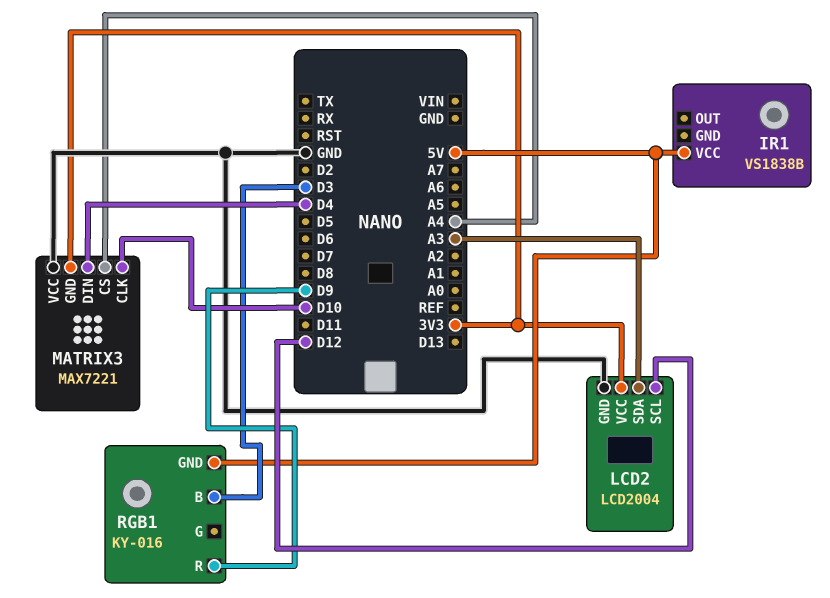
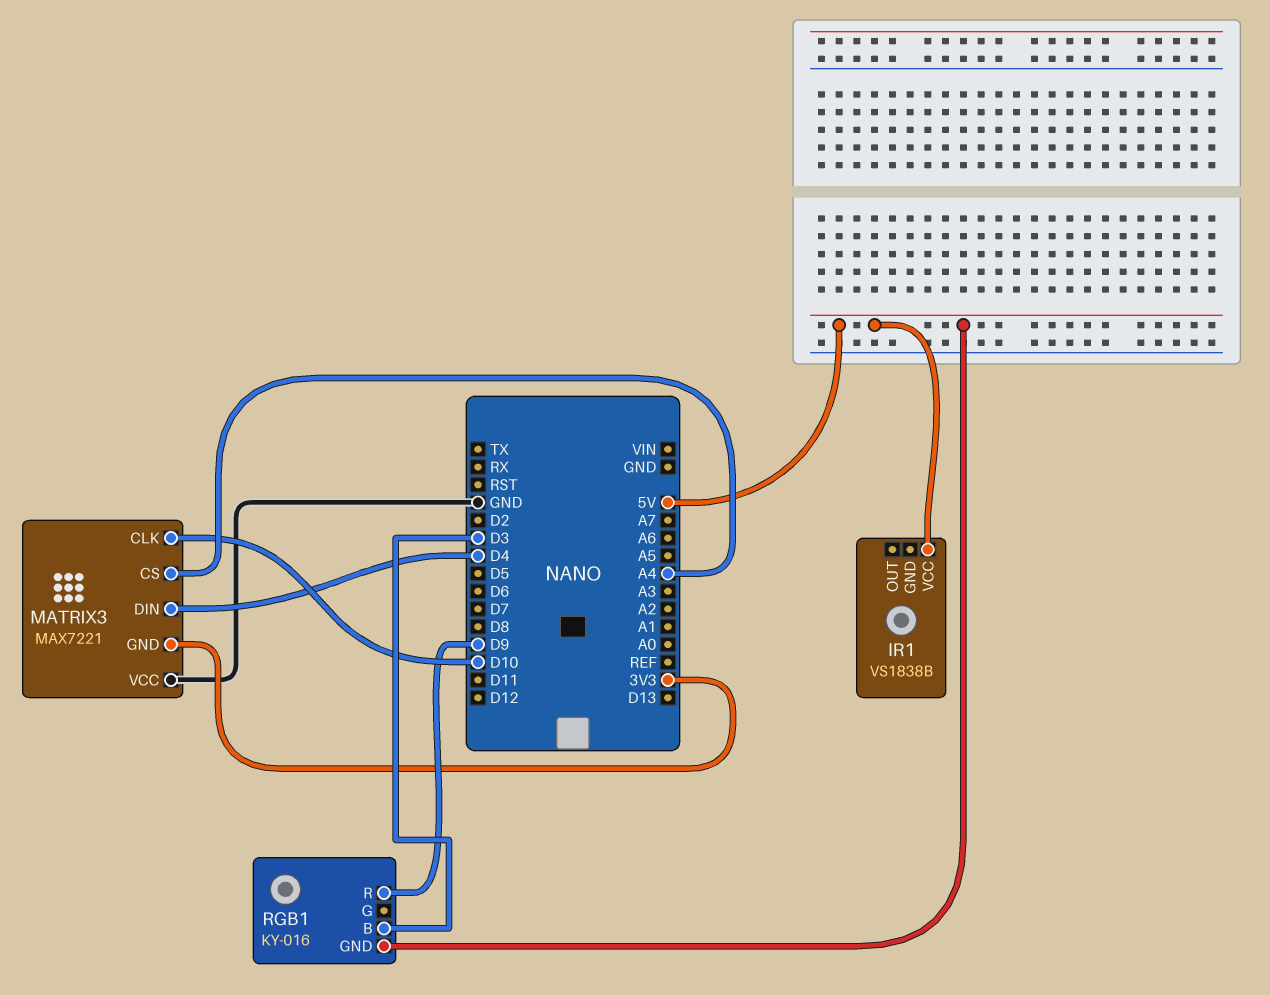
LCD2: LCD2004 -> none
LCD2 pin GND: GND -> none
LCD2 pin SCL: D12 -> none
LCD2 pin SDA: A3 -> none
LCD2 pin VCC: 3V3 -> none

